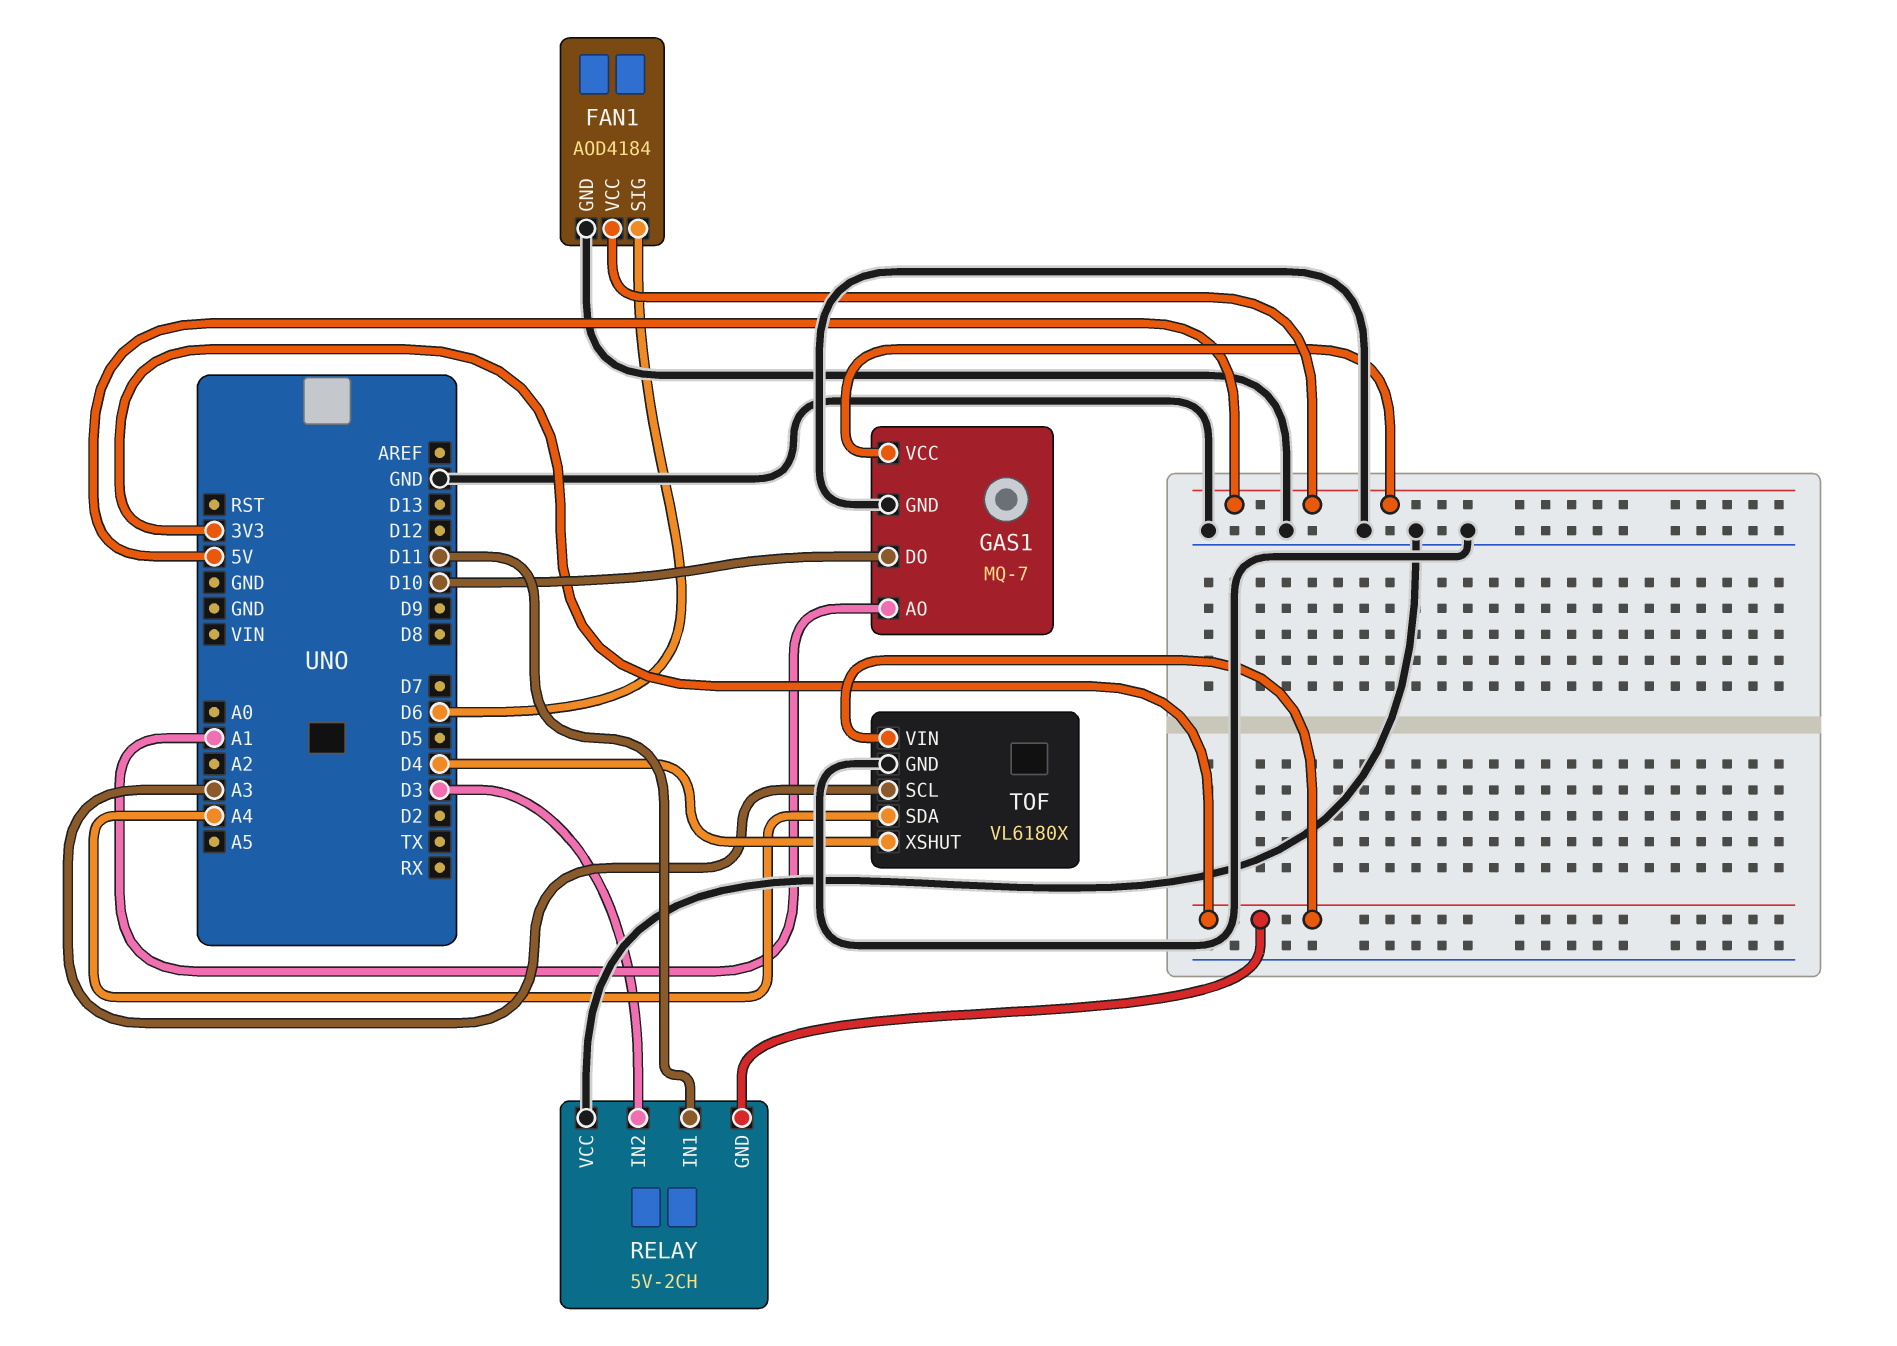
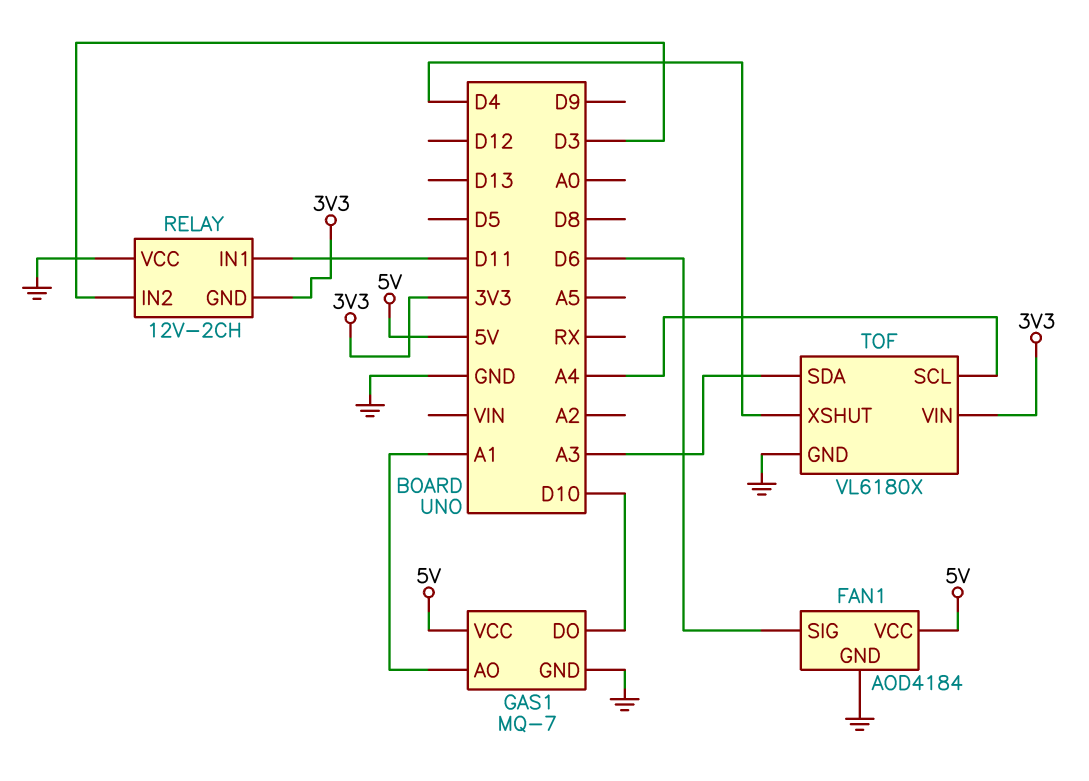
RELAY: 5V-2CH -> 12V-2CH
TOF pin SCL: A3 -> A4
TOF pin SDA: A4 -> A3

